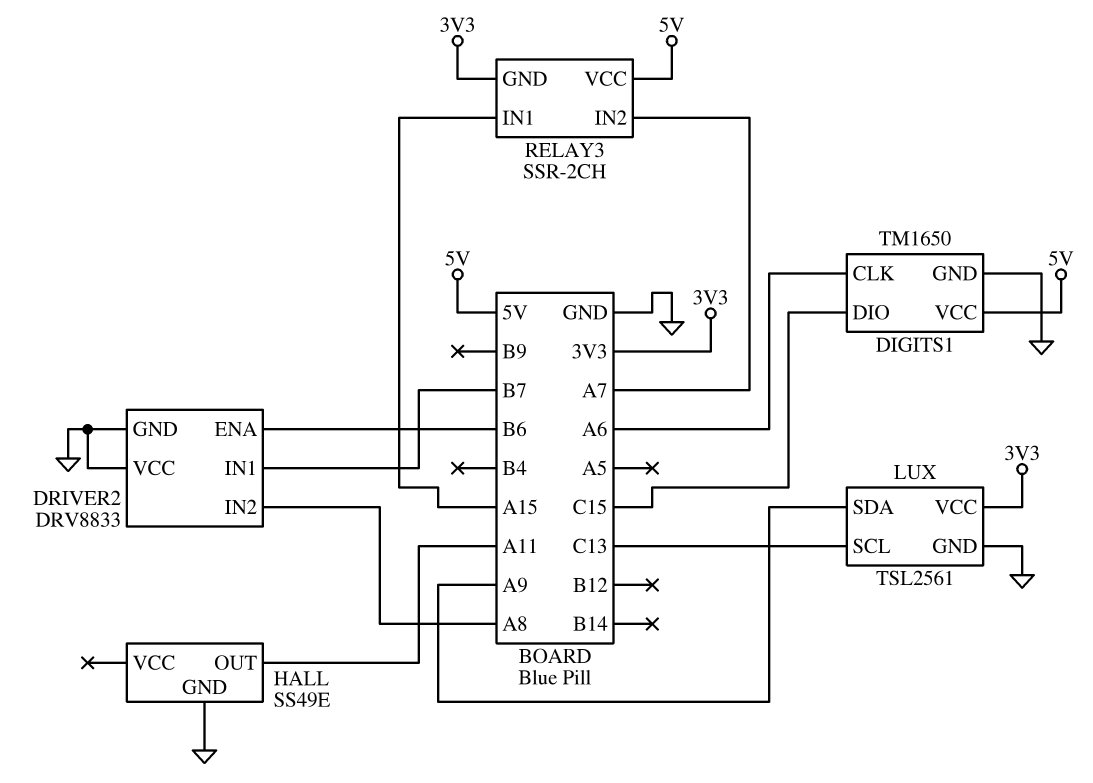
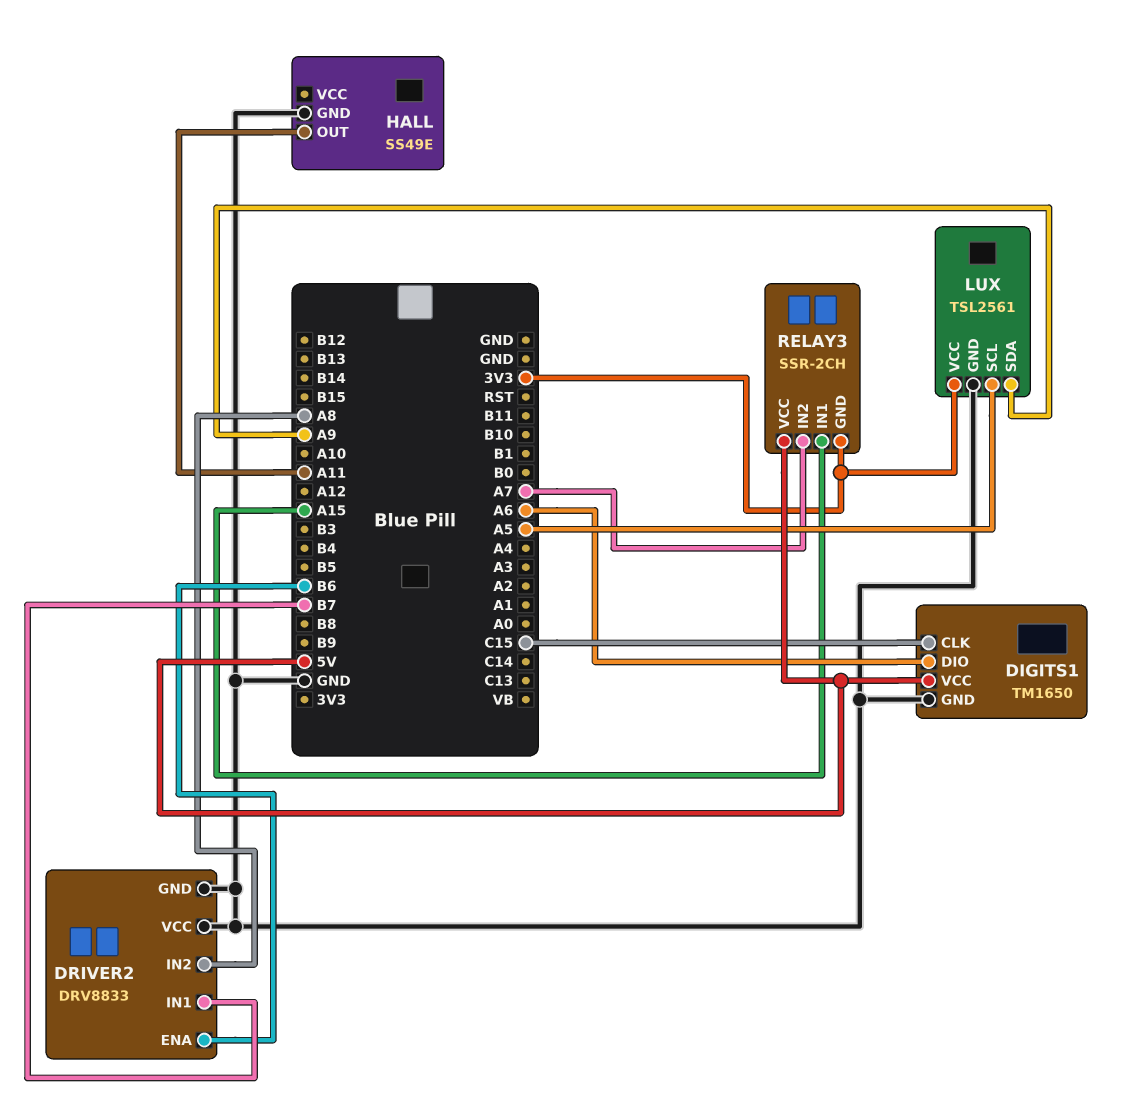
DIGITS1 pin CLK: A6 -> C15
DIGITS1 pin DIO: C15 -> A6
LUX pin SCL: C13 -> A5

